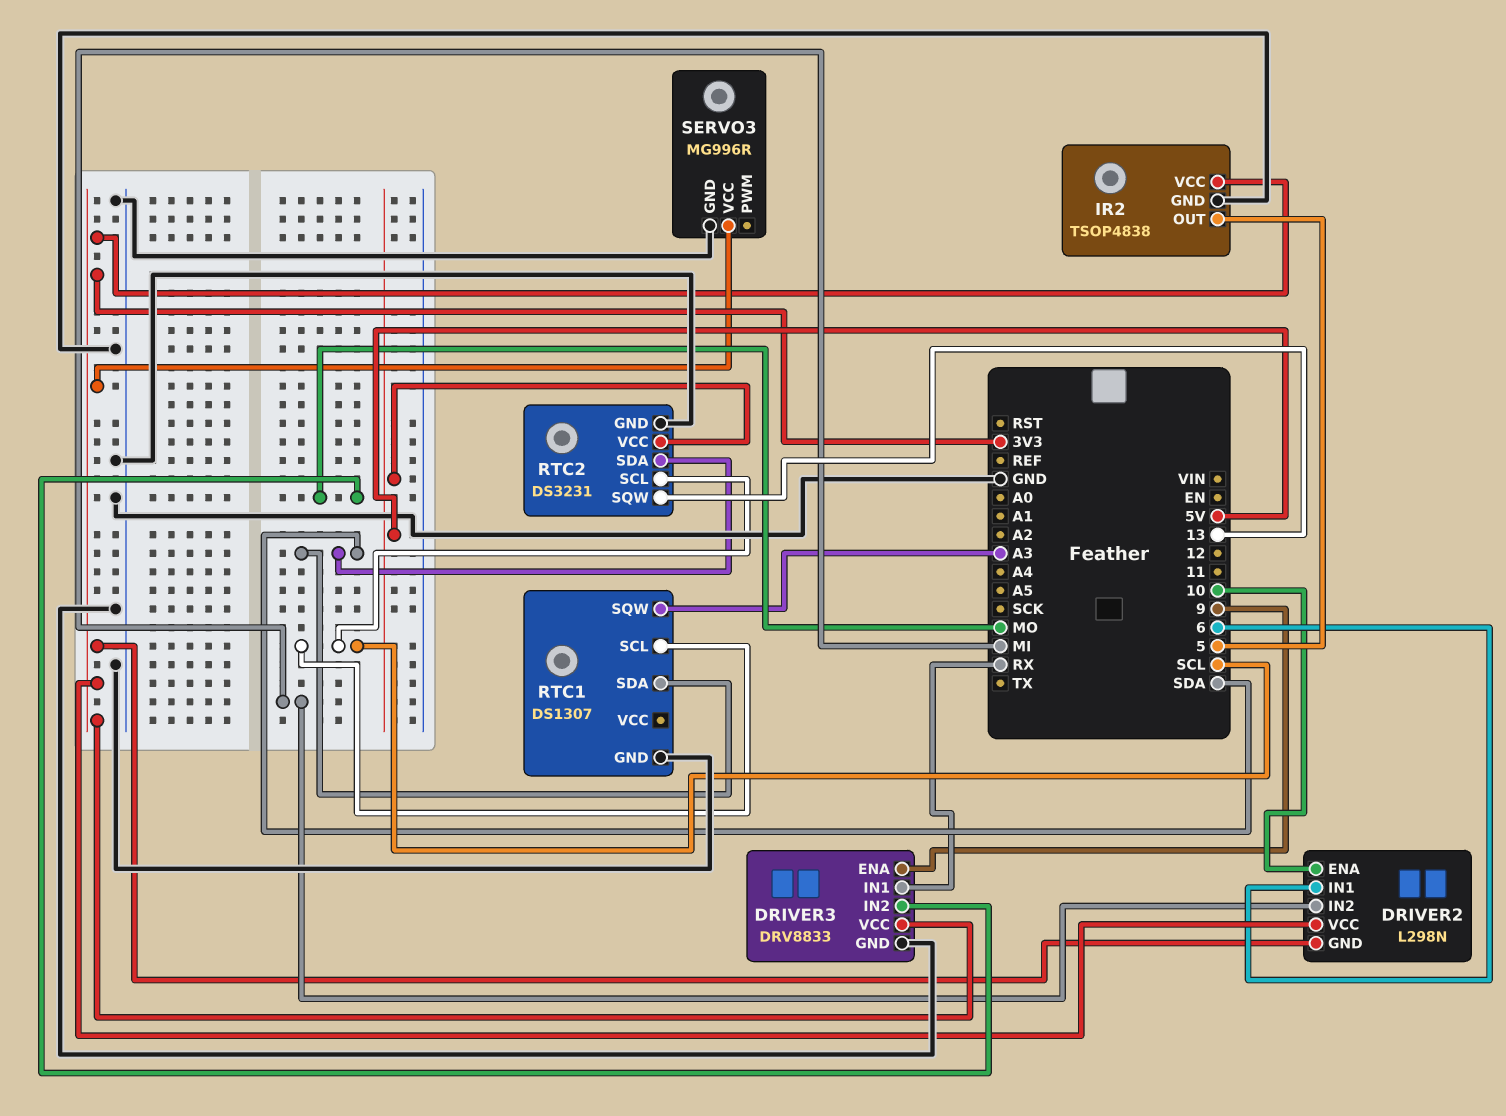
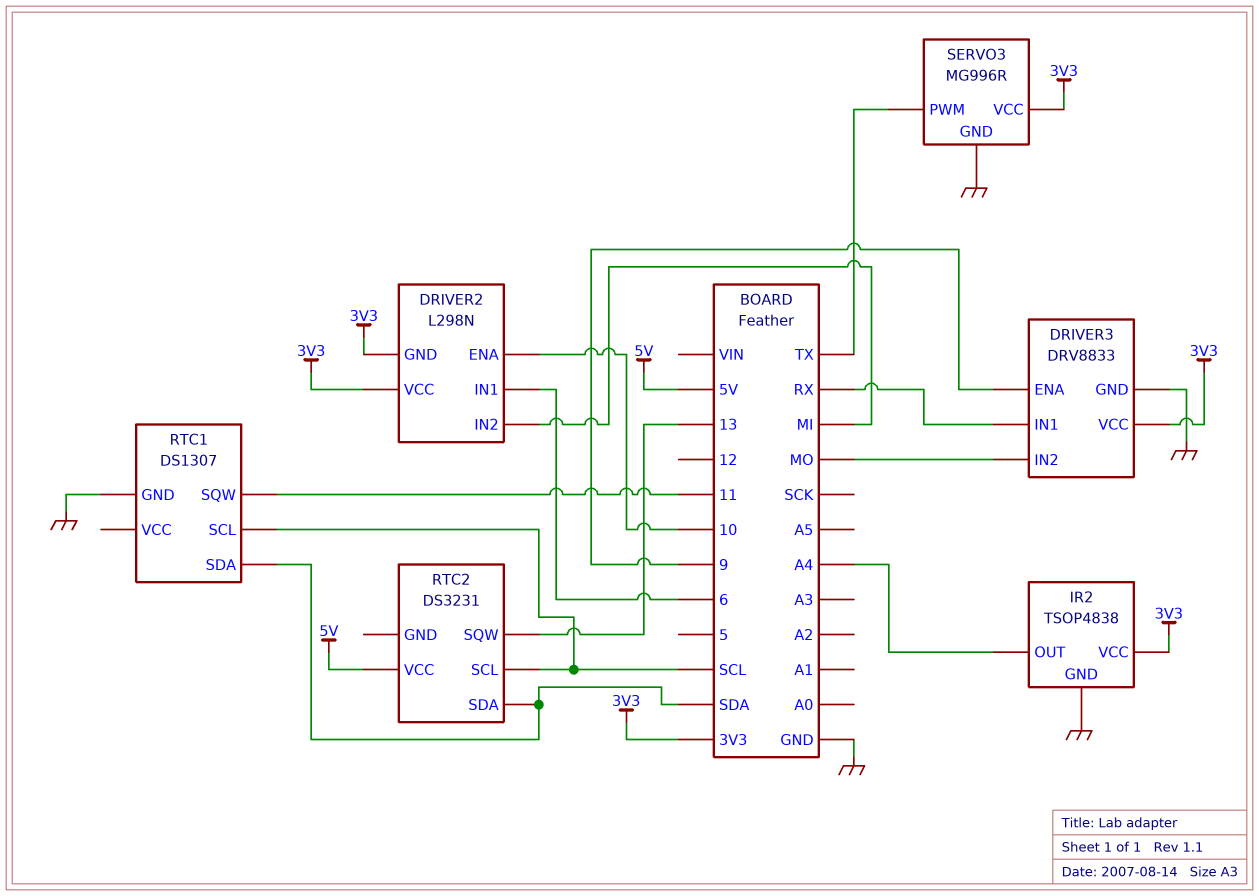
IR2 pin OUT: 5 -> A4
RTC1 pin SQW: A3 -> 11
RTC2 pin GND: GND -> none
SERVO3 pin PWM: none -> TX

